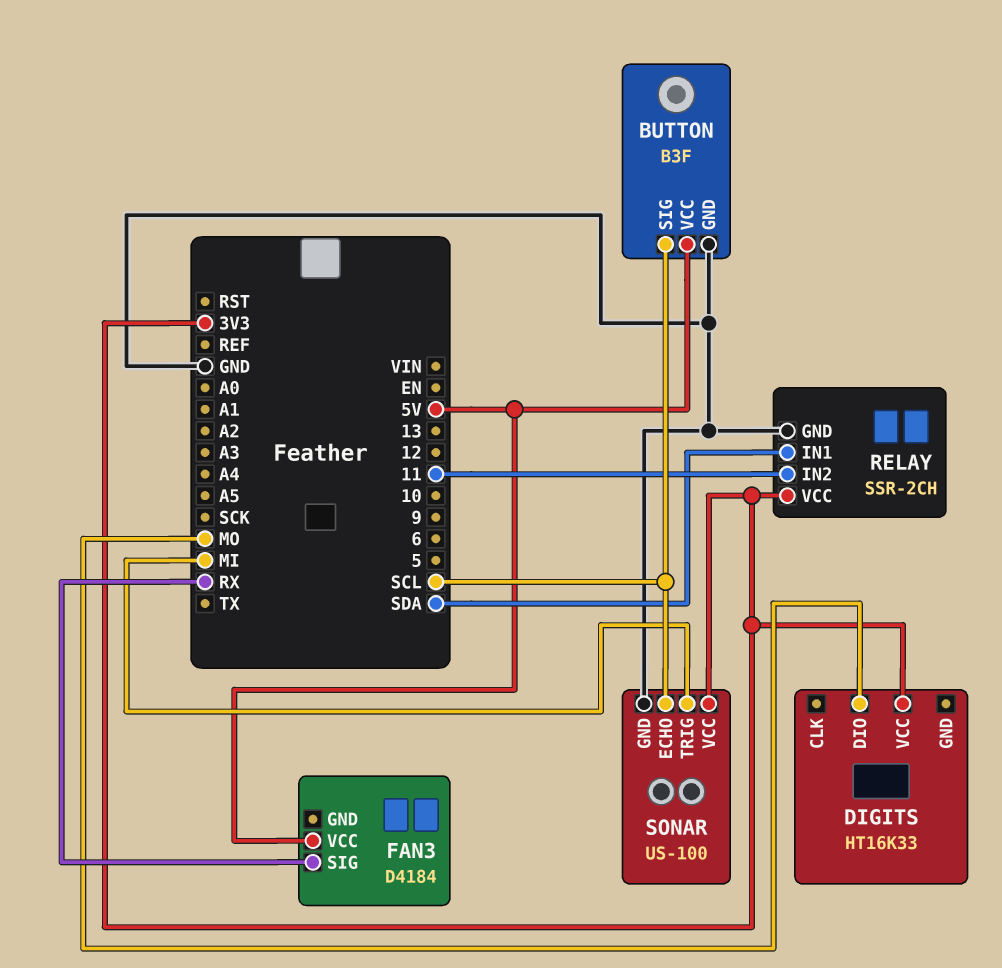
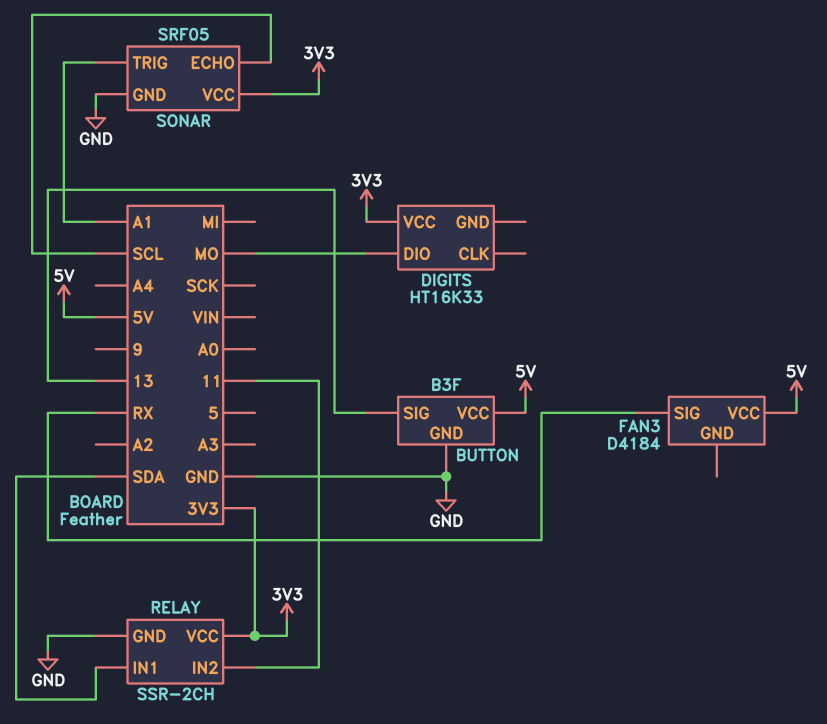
BUTTON pin SIG: SCL -> 13
SONAR: US-100 -> SRF05
SONAR pin TRIG: MI -> A1

